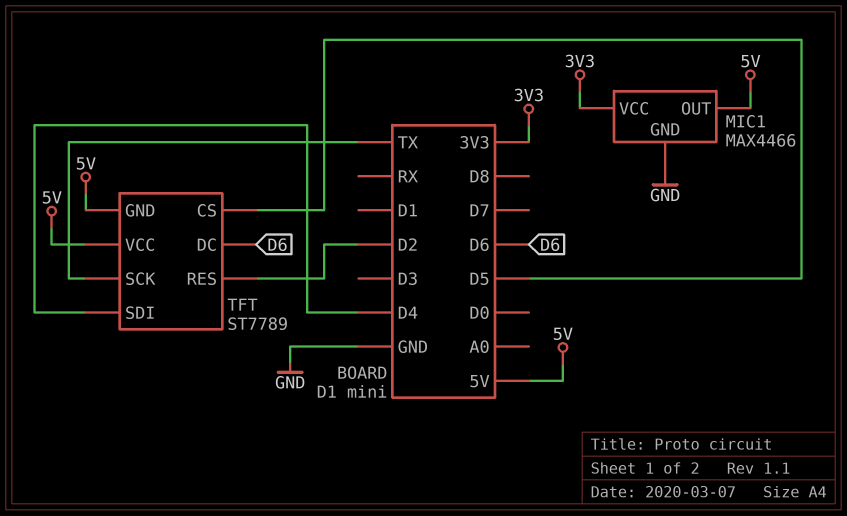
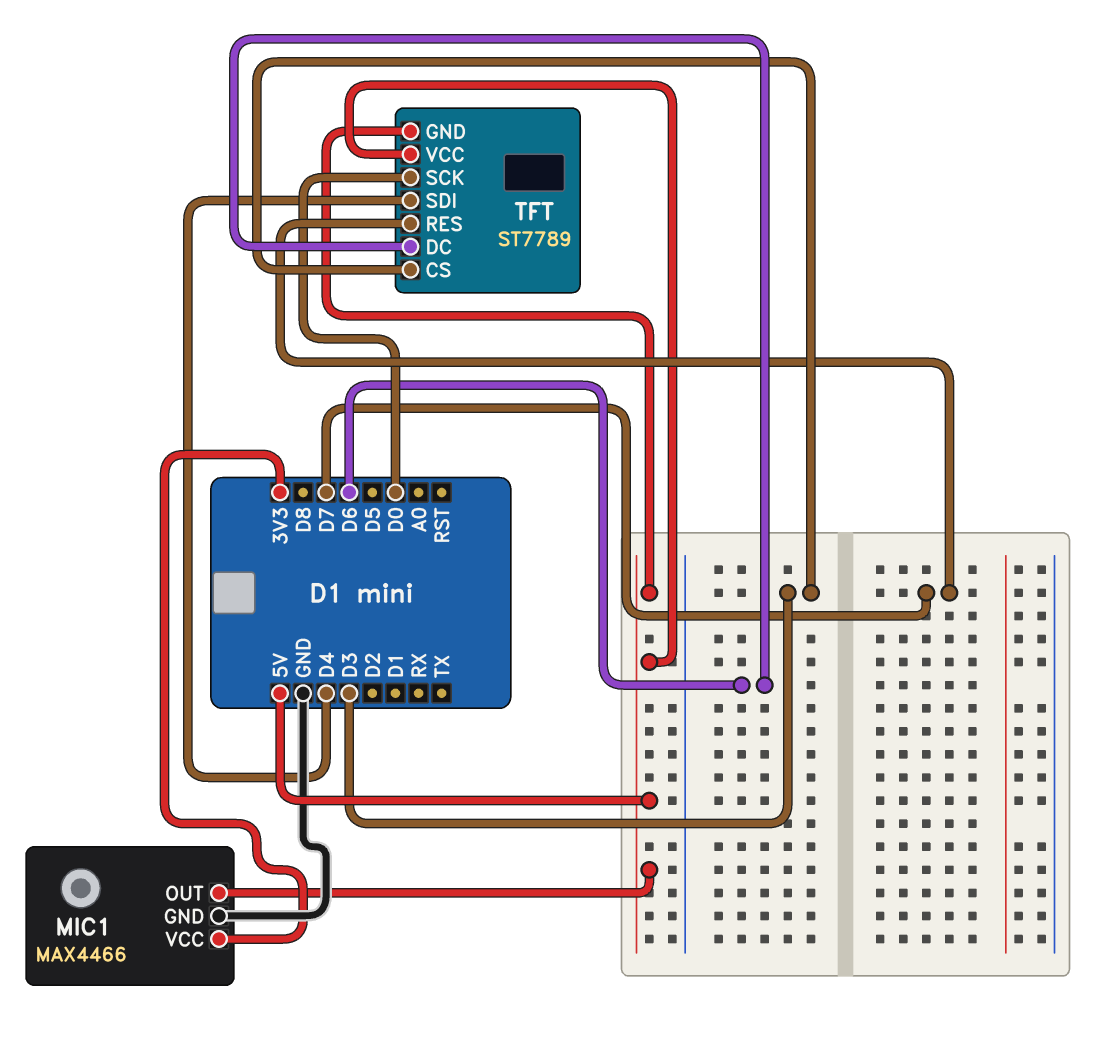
TFT pin CS: D5 -> D3
TFT pin RES: D2 -> D7
TFT pin SCK: TX -> D0

